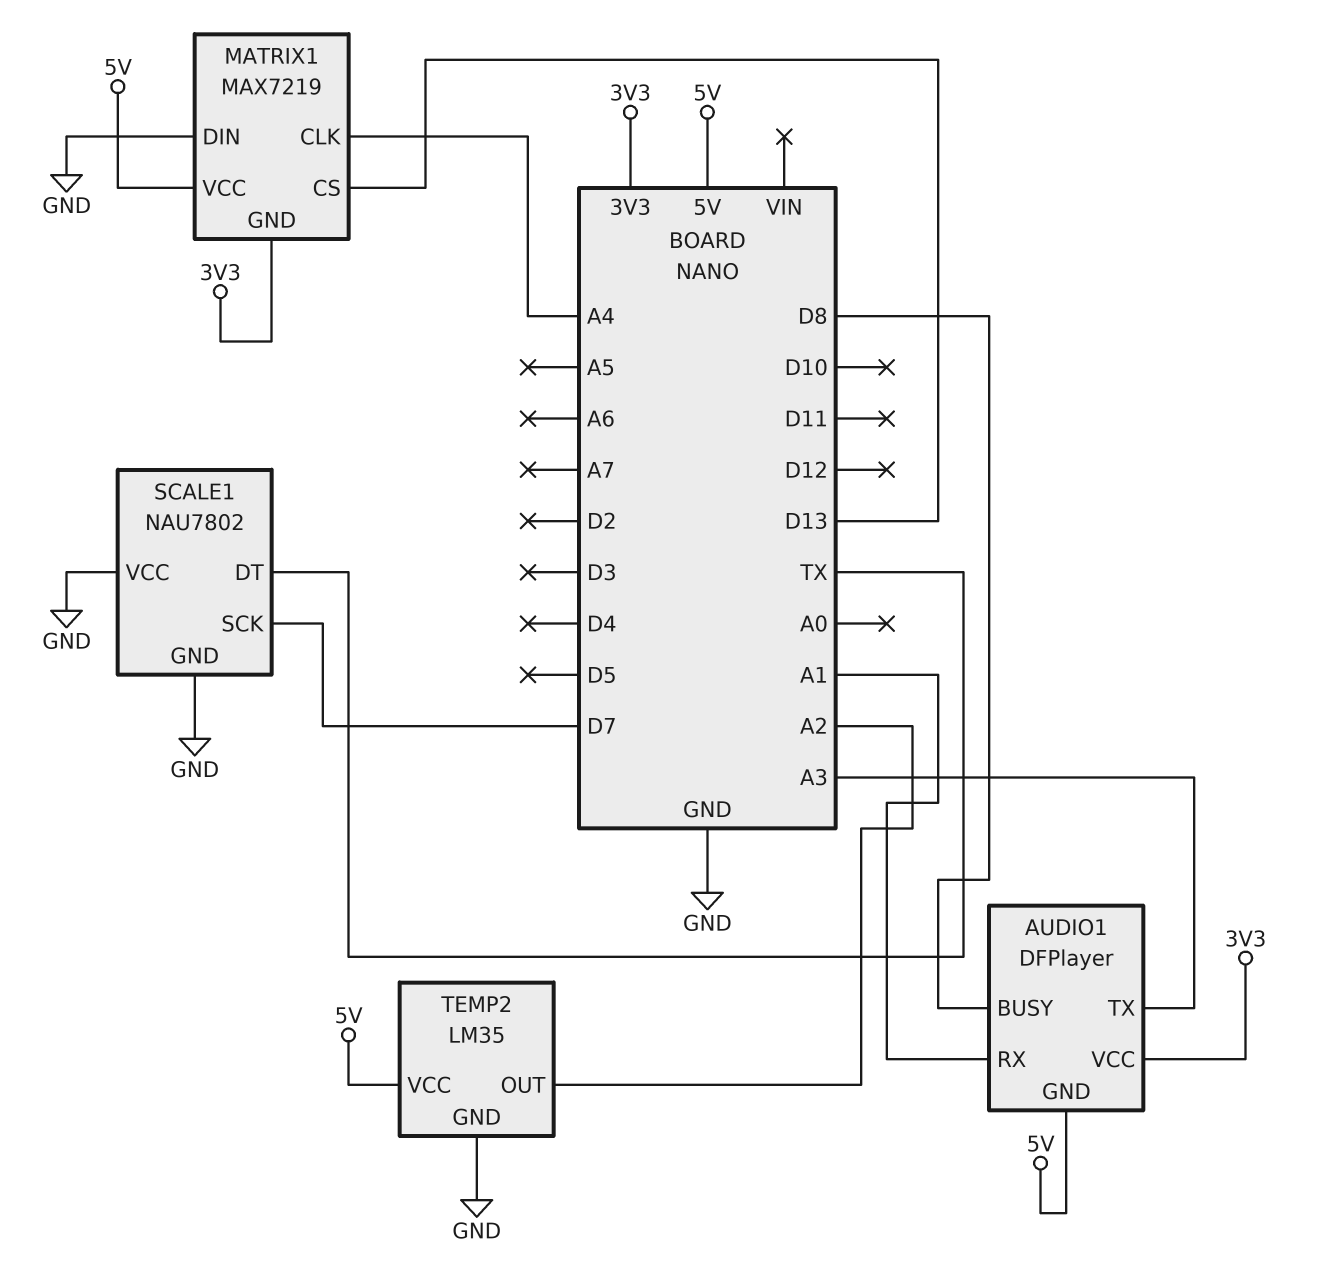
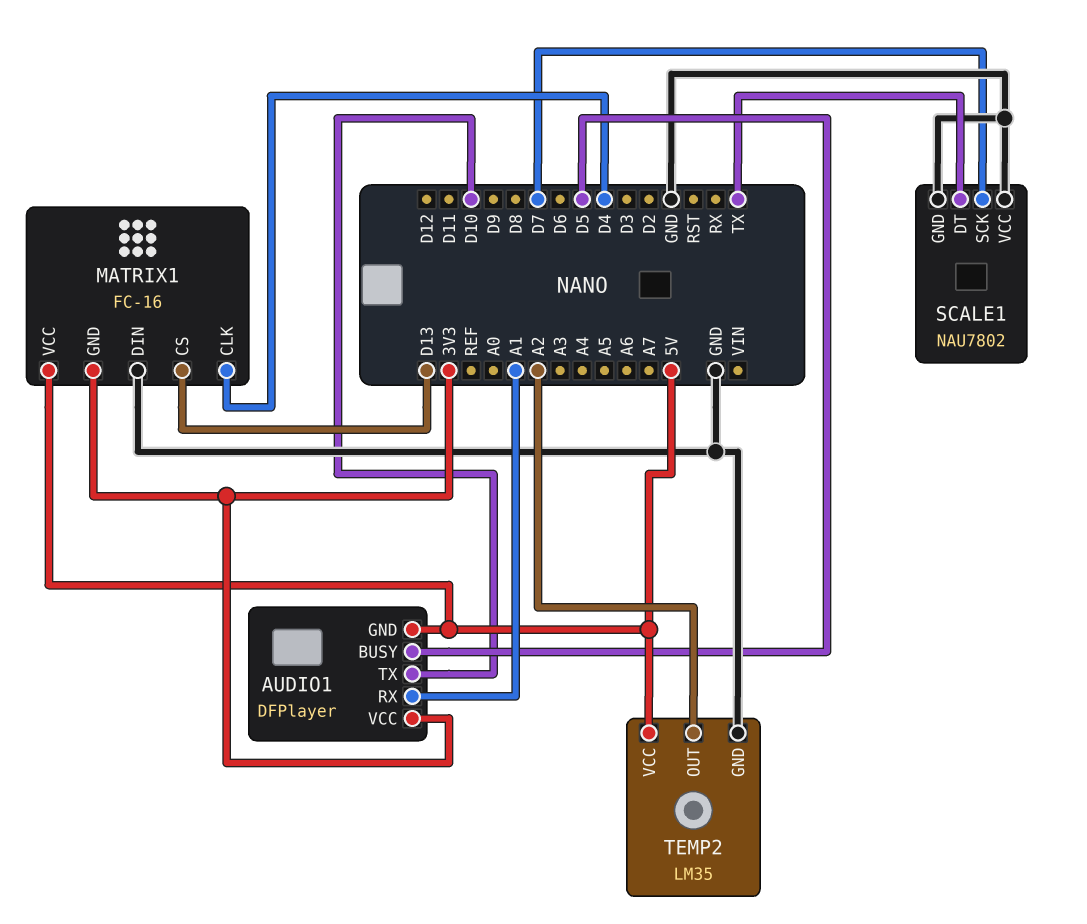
AUDIO1 pin BUSY: D8 -> D5
AUDIO1 pin TX: A3 -> D10
MATRIX1: MAX7219 -> FC-16
MATRIX1 pin CLK: A4 -> D4

